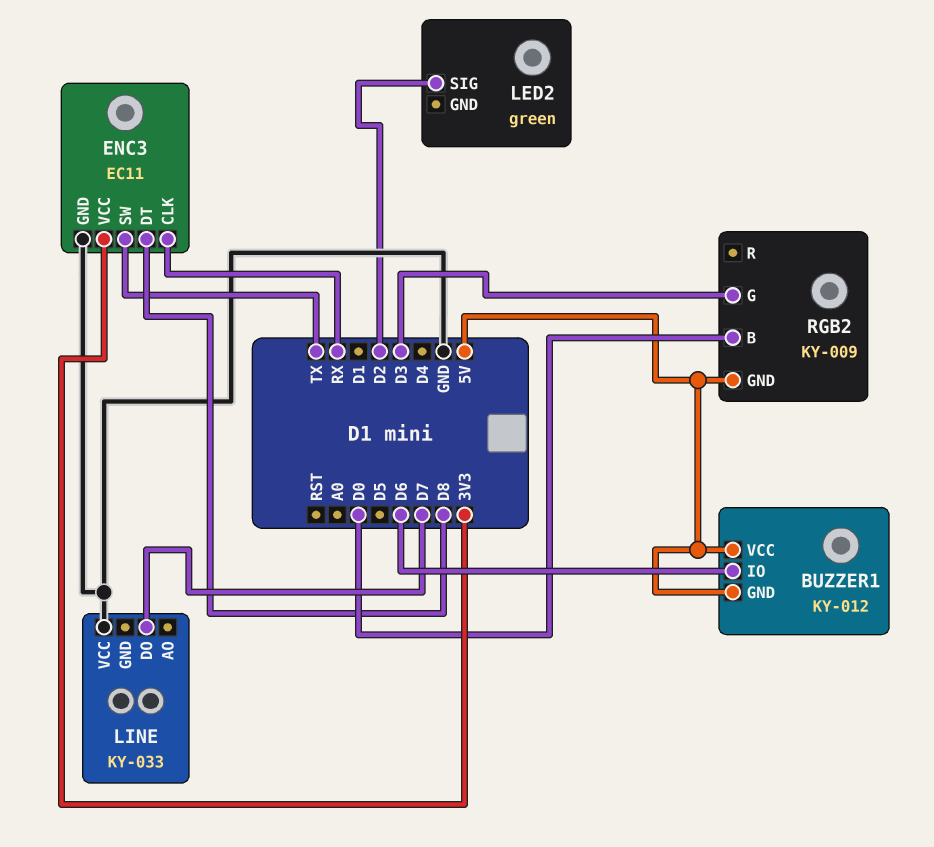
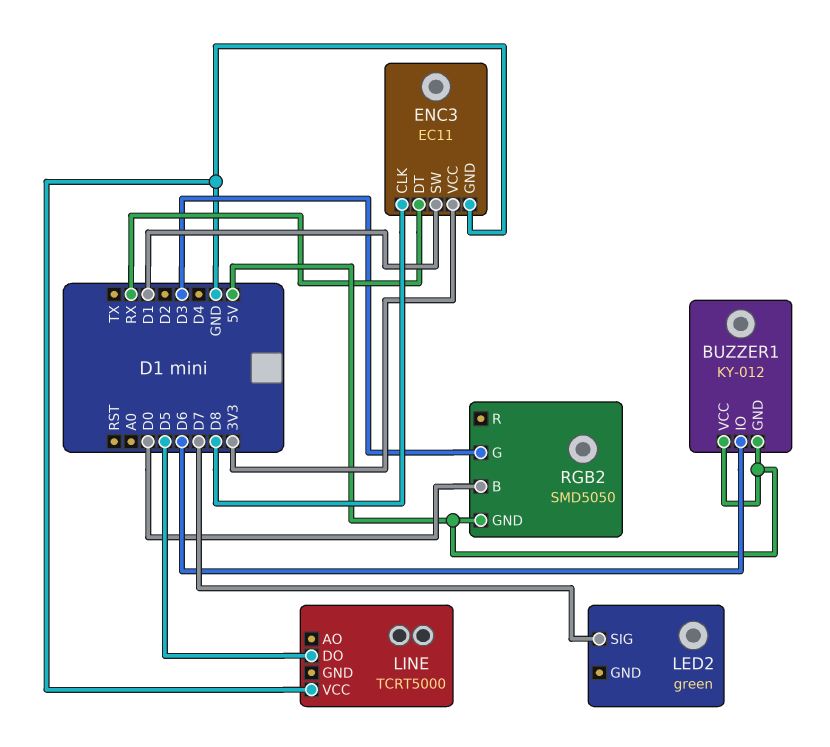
ENC3 pin CLK: RX -> D8
ENC3 pin DT: D8 -> RX
ENC3 pin SW: TX -> D1
LED2 pin SIG: D2 -> D7
LINE: KY-033 -> TCRT5000
LINE pin DO: D7 -> D5
RGB2: KY-009 -> SMD5050

